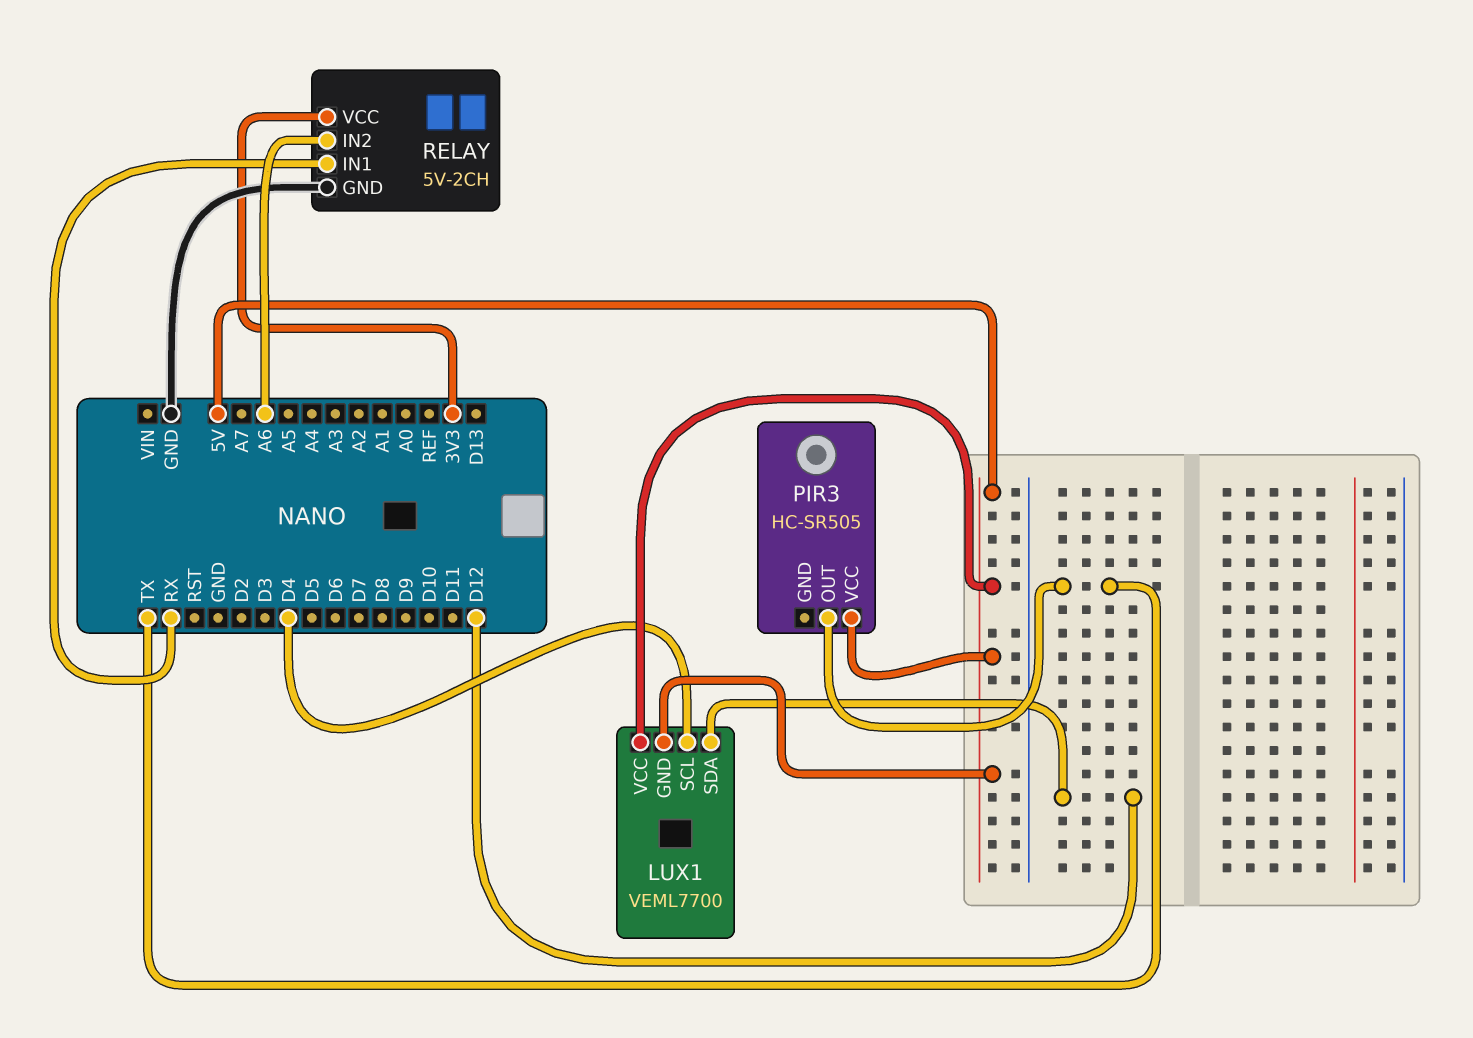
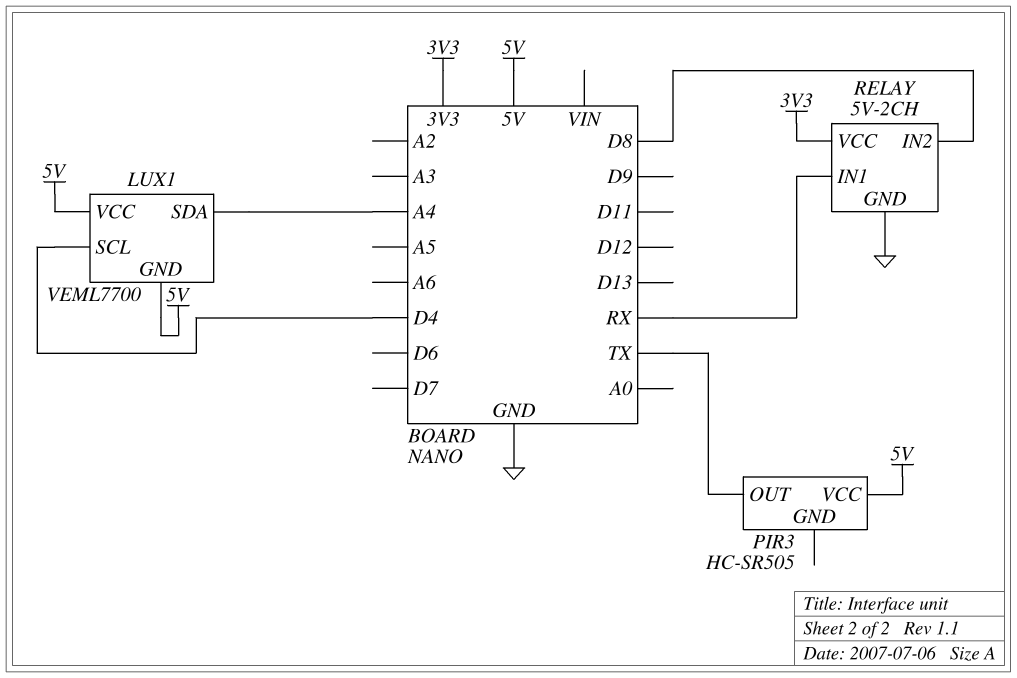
LUX1 pin SDA: D12 -> A4
RELAY pin IN2: A6 -> D8

